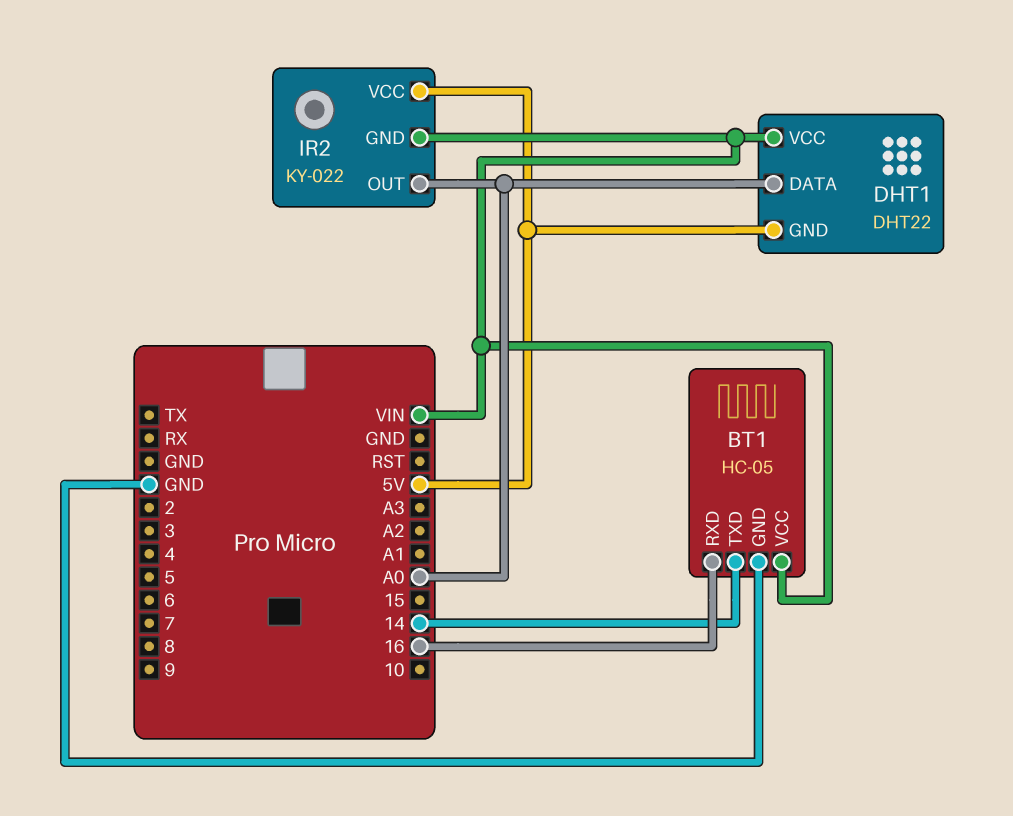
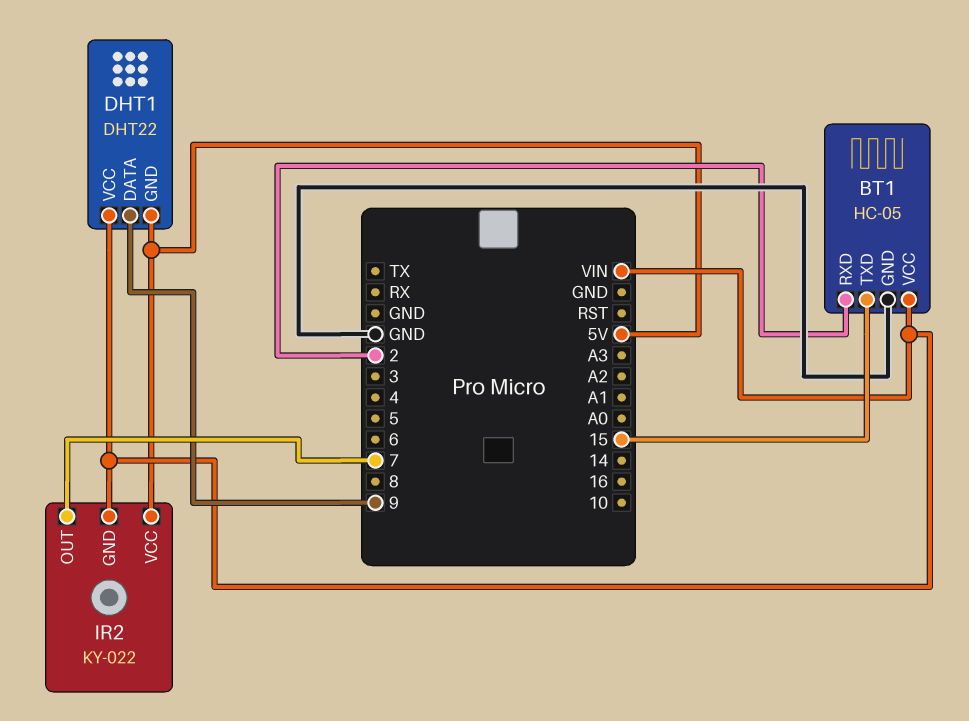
BT1 pin RXD: 16 -> 2
BT1 pin TXD: 14 -> 15
DHT1 pin DATA: A0 -> 9
IR2 pin OUT: A0 -> 7

